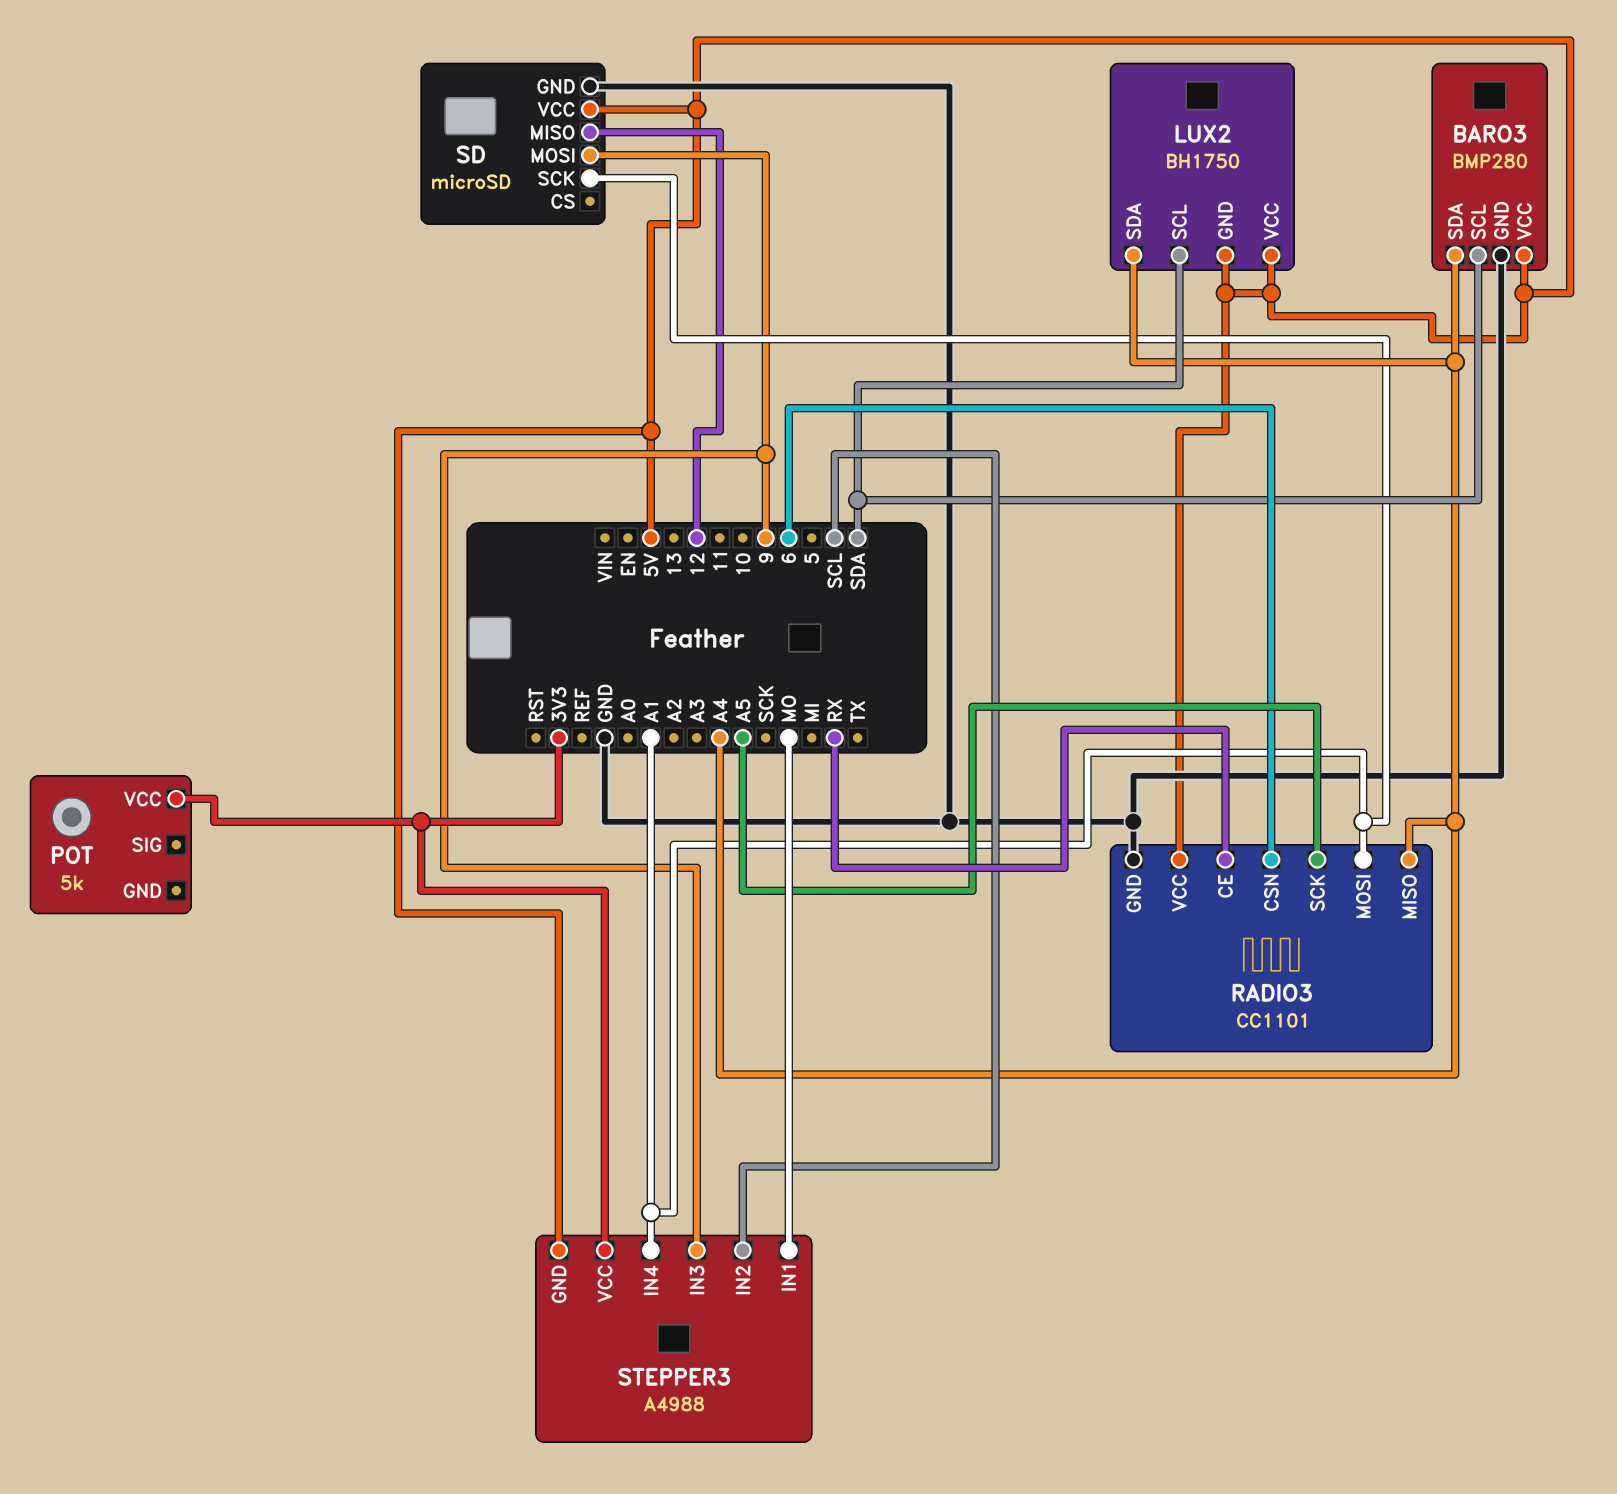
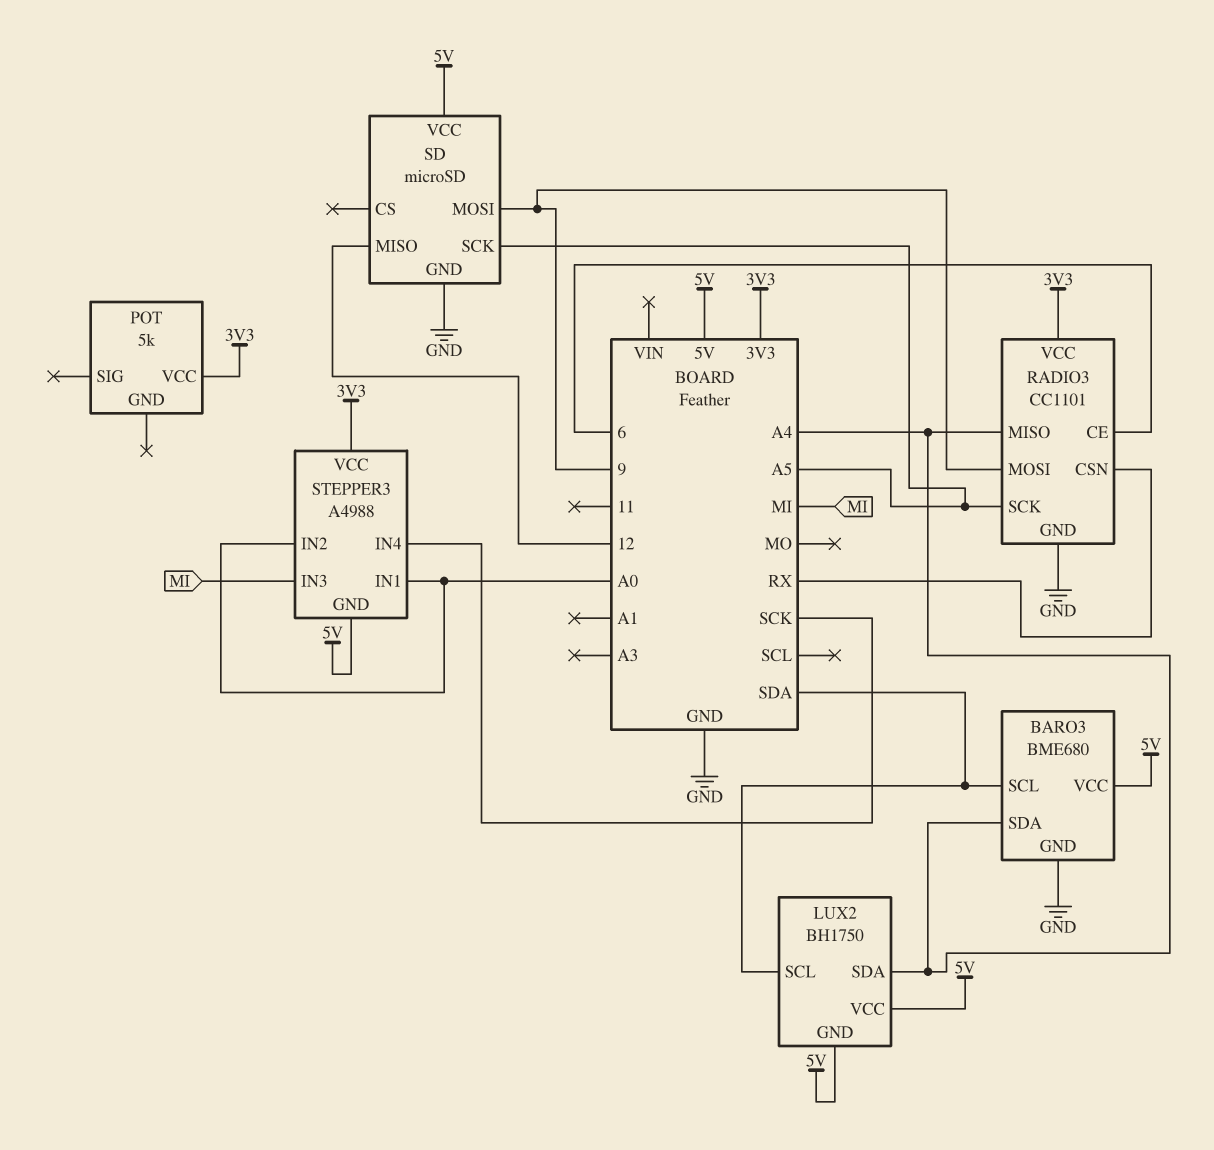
BARO3: BMP280 -> BME680
RADIO3 pin CE: RX -> 6
RADIO3 pin CSN: 6 -> RX
RADIO3 pin MOSI: A1 -> 9
RADIO3 pin VCC: 5V -> 3V3
SD pin SCK: A1 -> A5
STEPPER3 pin IN1: MO -> A0
STEPPER3 pin IN2: SCL -> A0
STEPPER3 pin IN3: 9 -> MI
STEPPER3 pin IN4: A1 -> SCK

